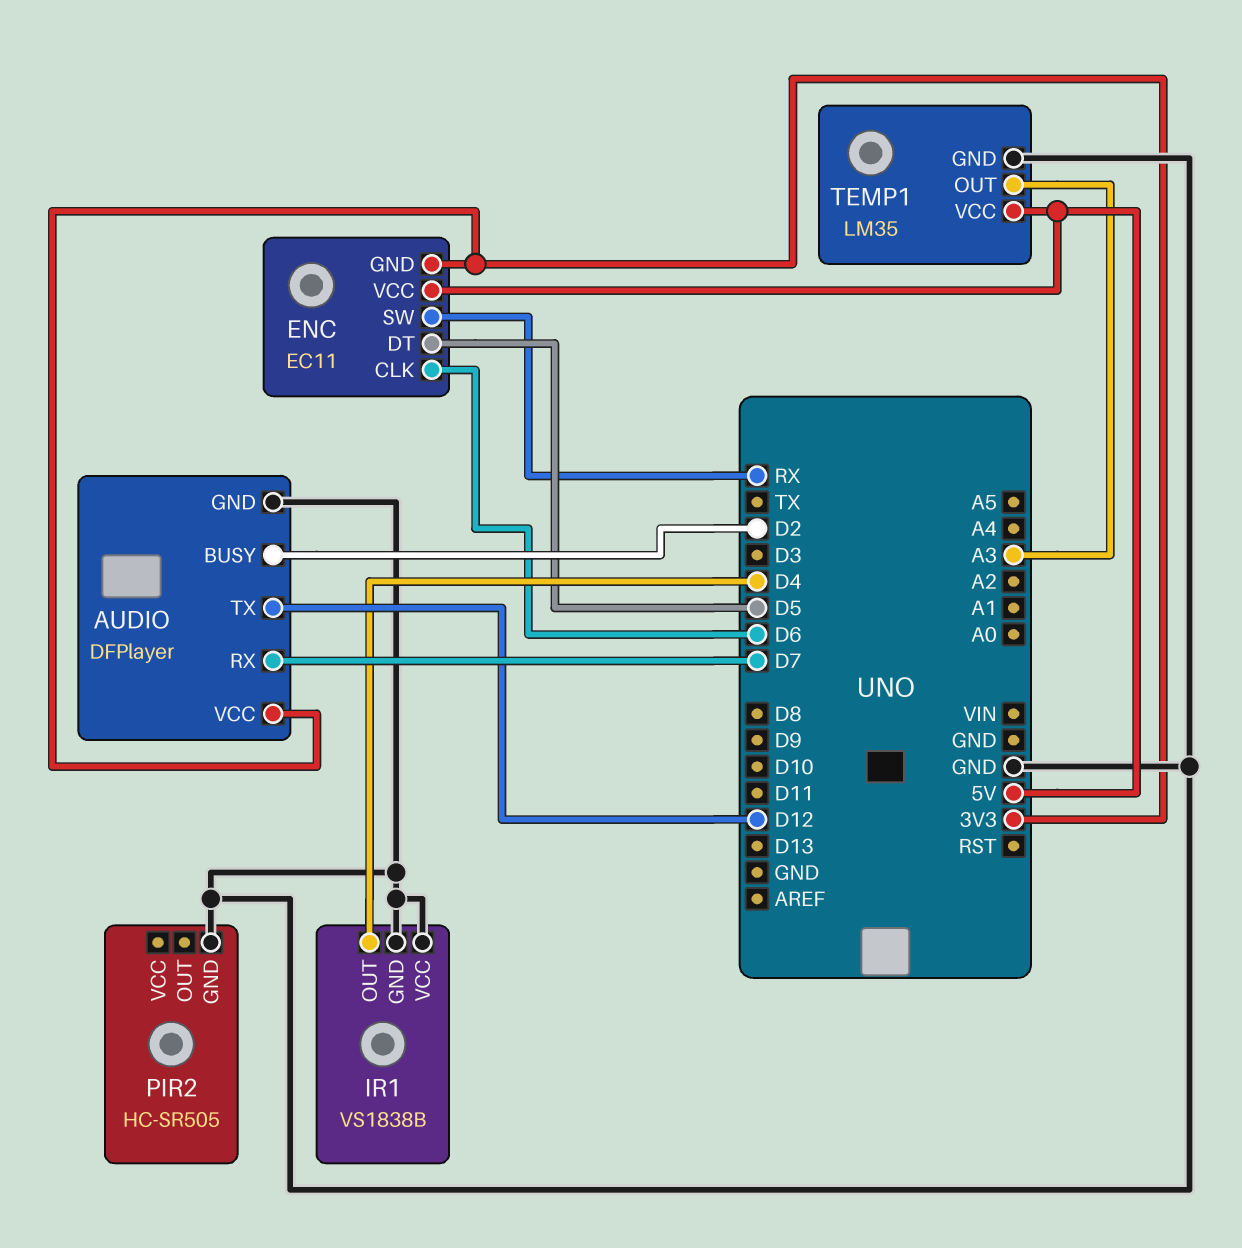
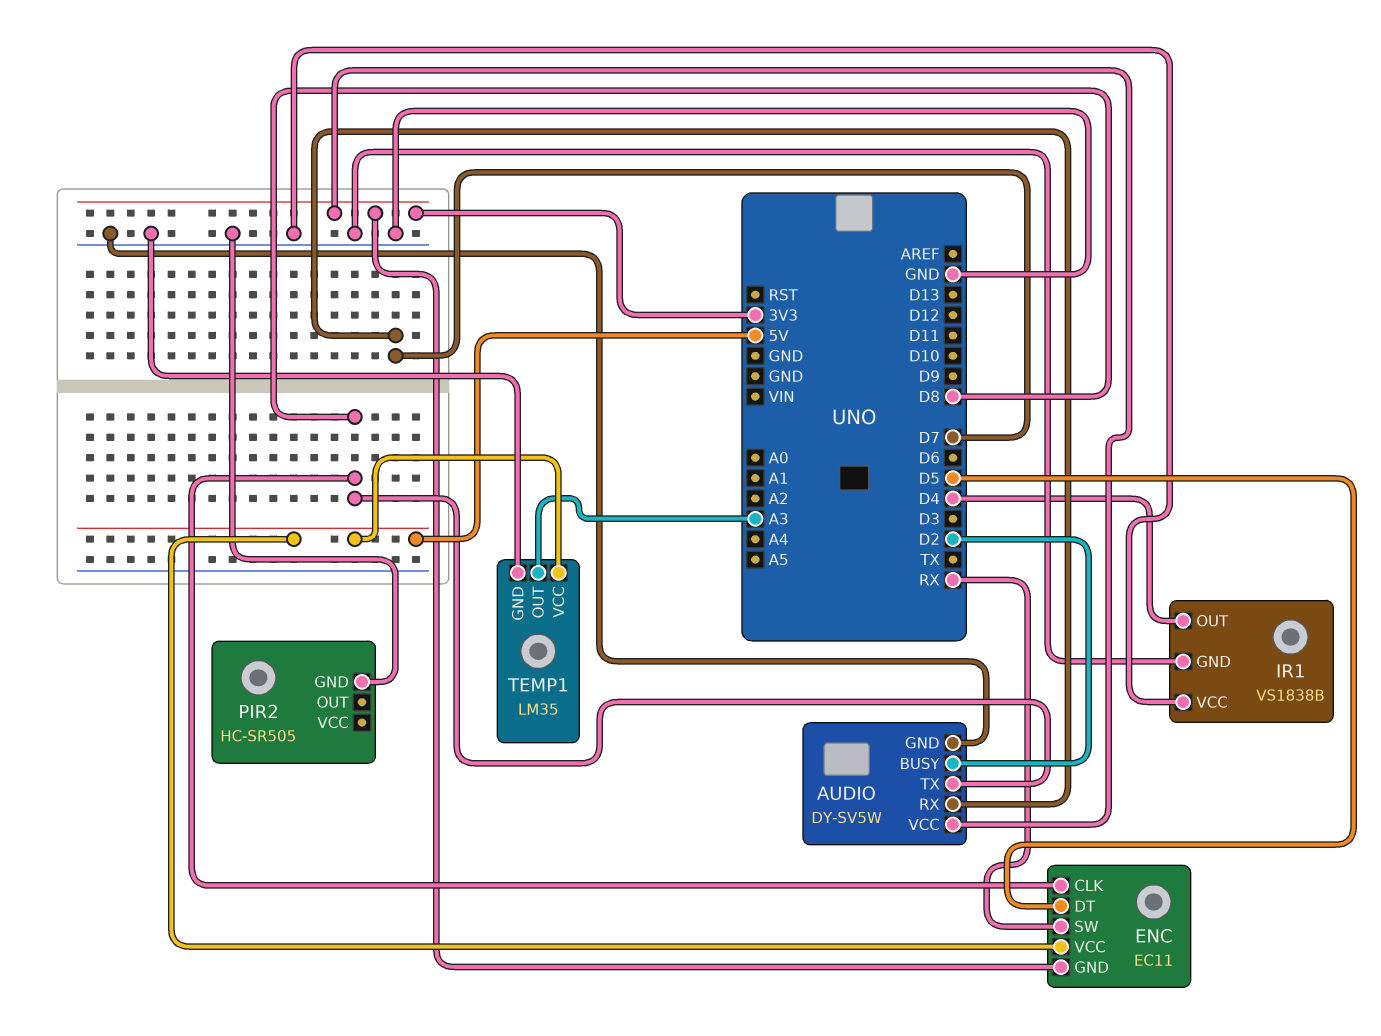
AUDIO: DFPlayer -> DY-SV5W
AUDIO pin TX: D12 -> D8
ENC pin CLK: D6 -> D8

